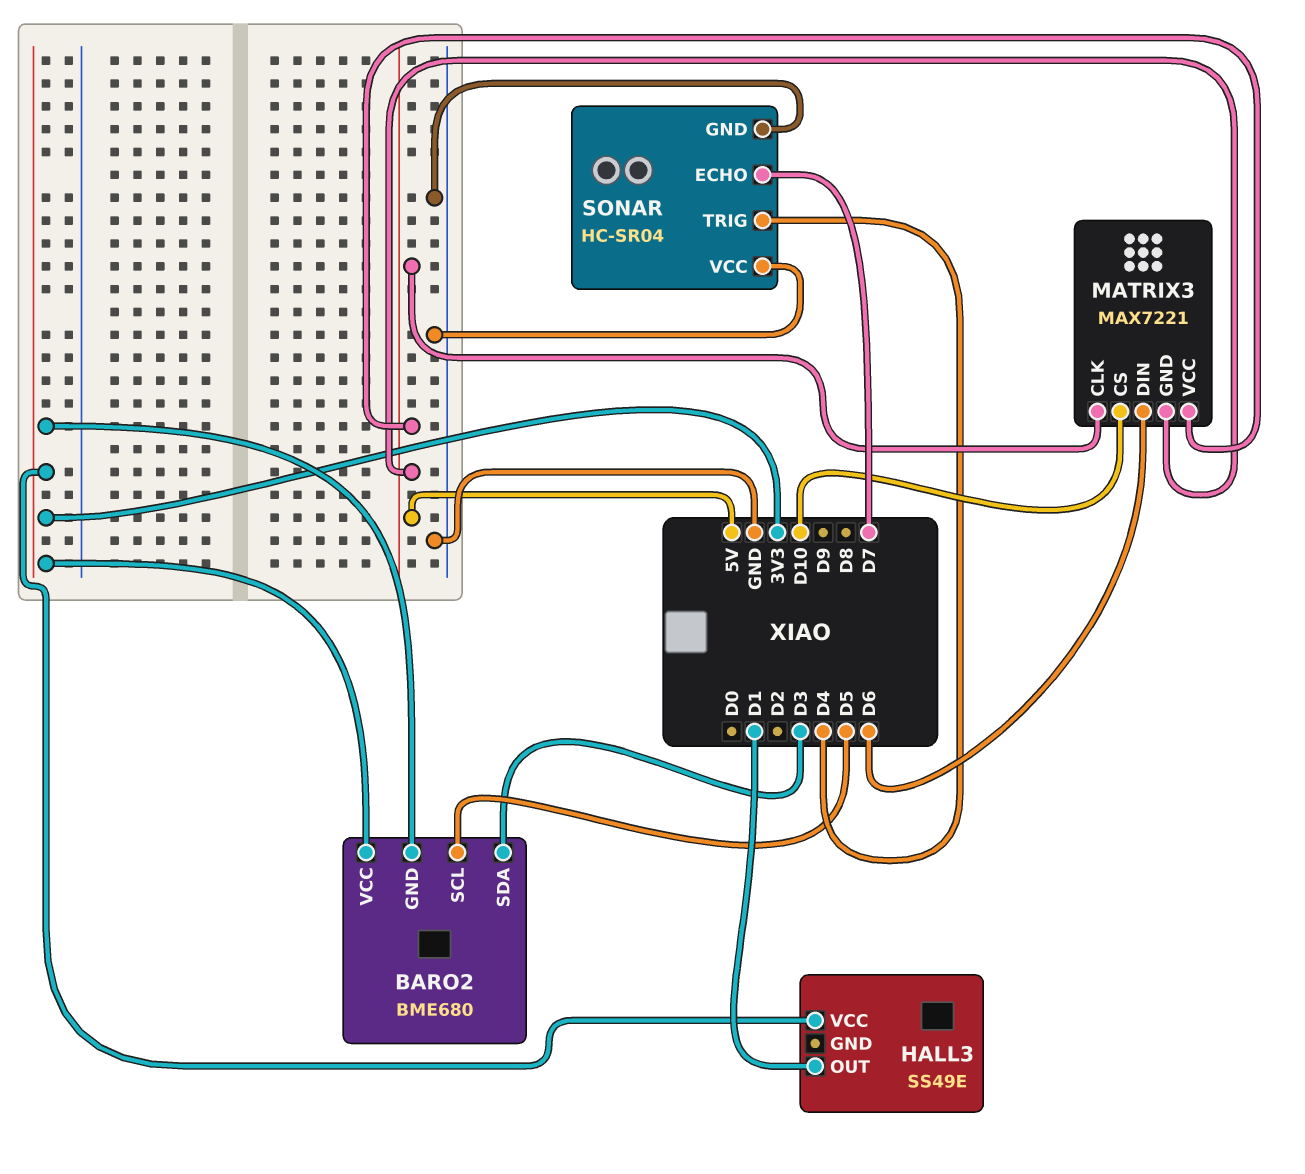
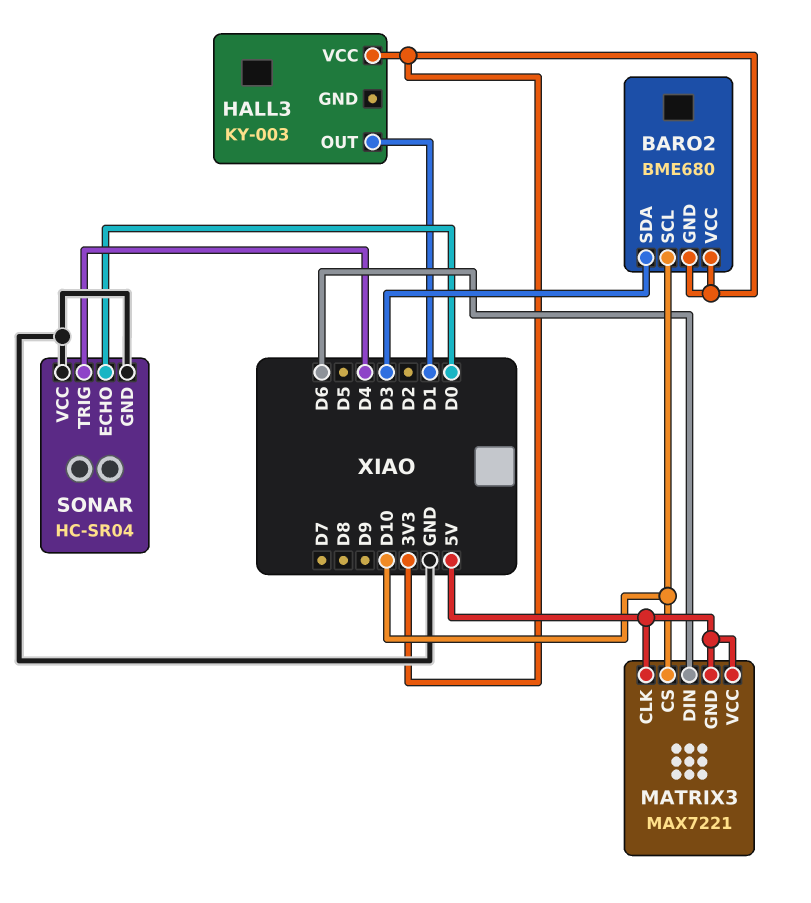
BARO2 pin SCL: D5 -> D10
HALL3: SS49E -> KY-003
SONAR pin ECHO: D7 -> D0

